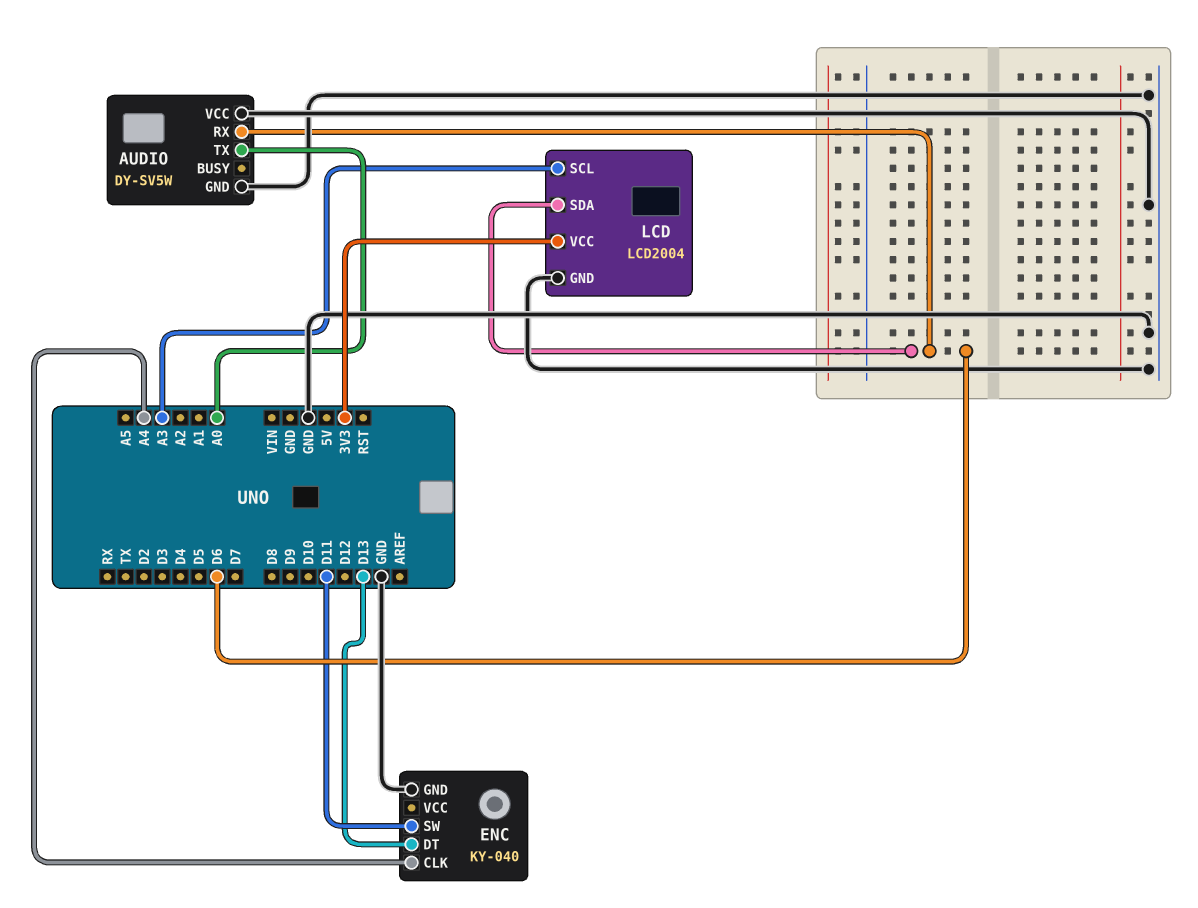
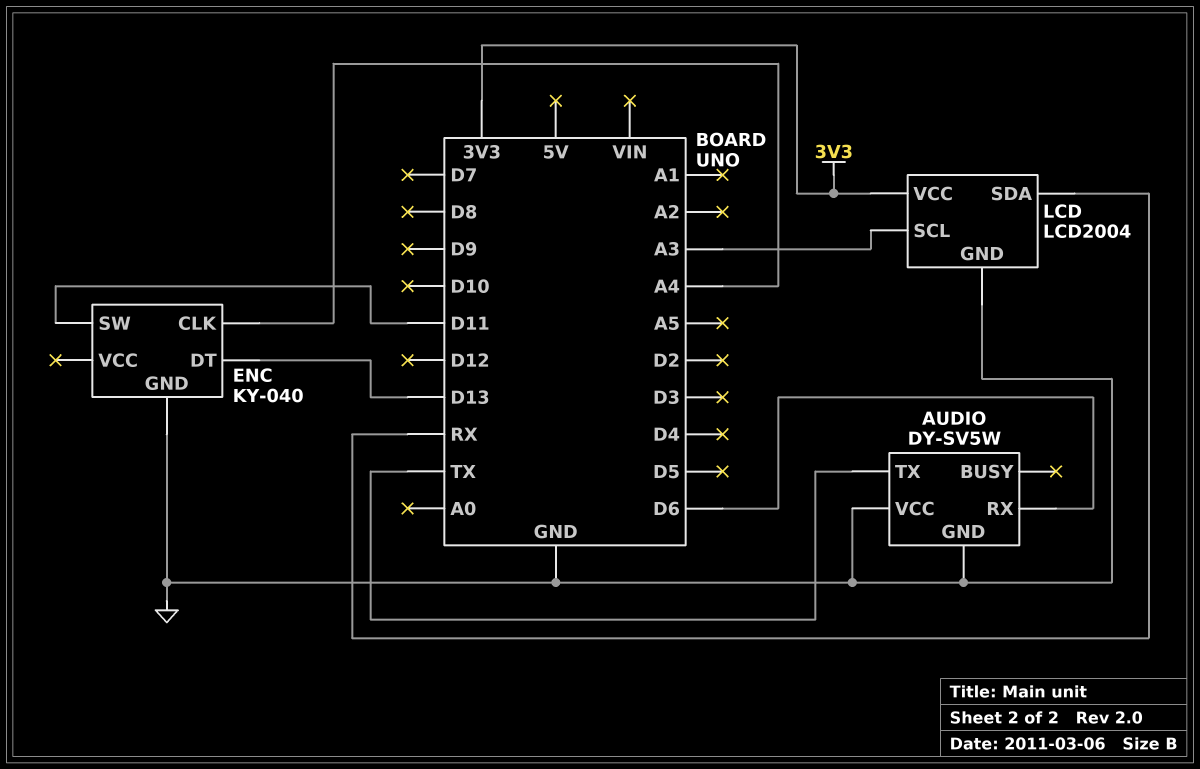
AUDIO pin TX: A0 -> TX
LCD pin SDA: D6 -> RX

